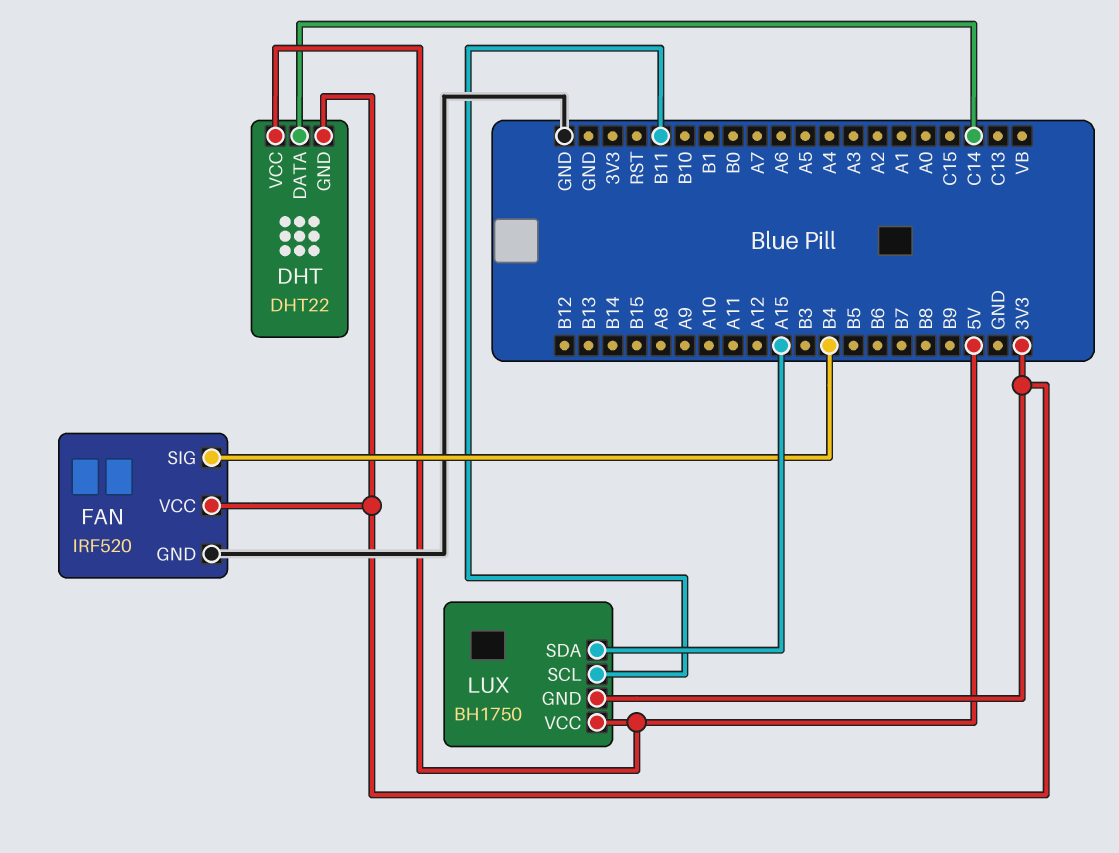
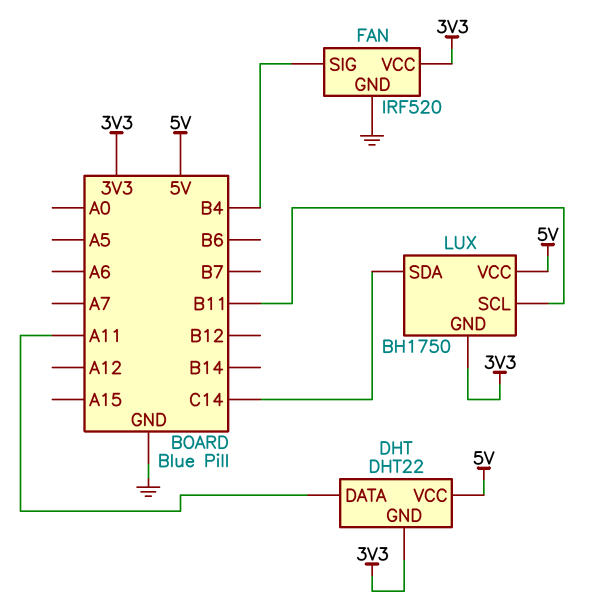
DHT pin DATA: C14 -> A11
LUX pin SDA: A15 -> C14

